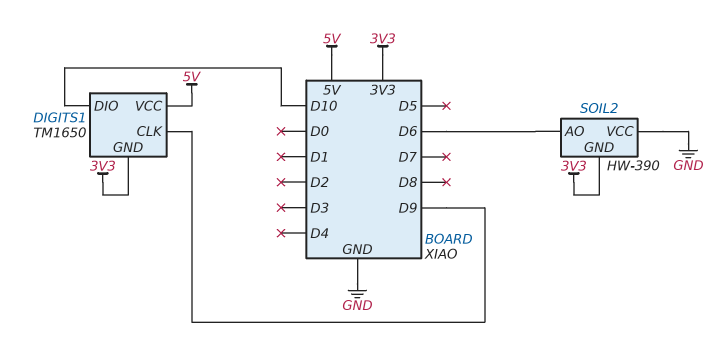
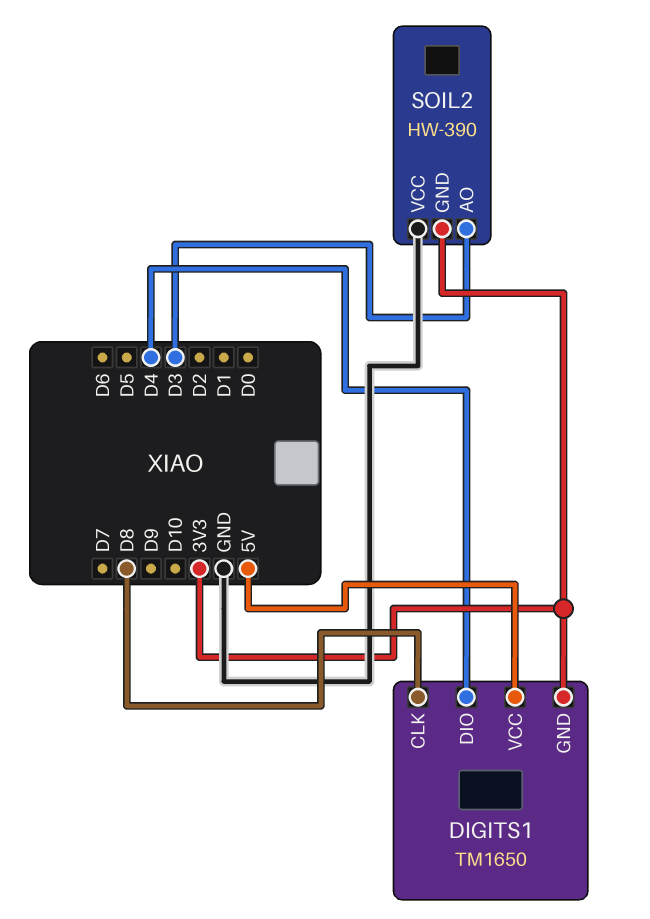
DIGITS1 pin CLK: D9 -> D8
DIGITS1 pin DIO: D10 -> D4
SOIL2 pin AO: D6 -> D3

